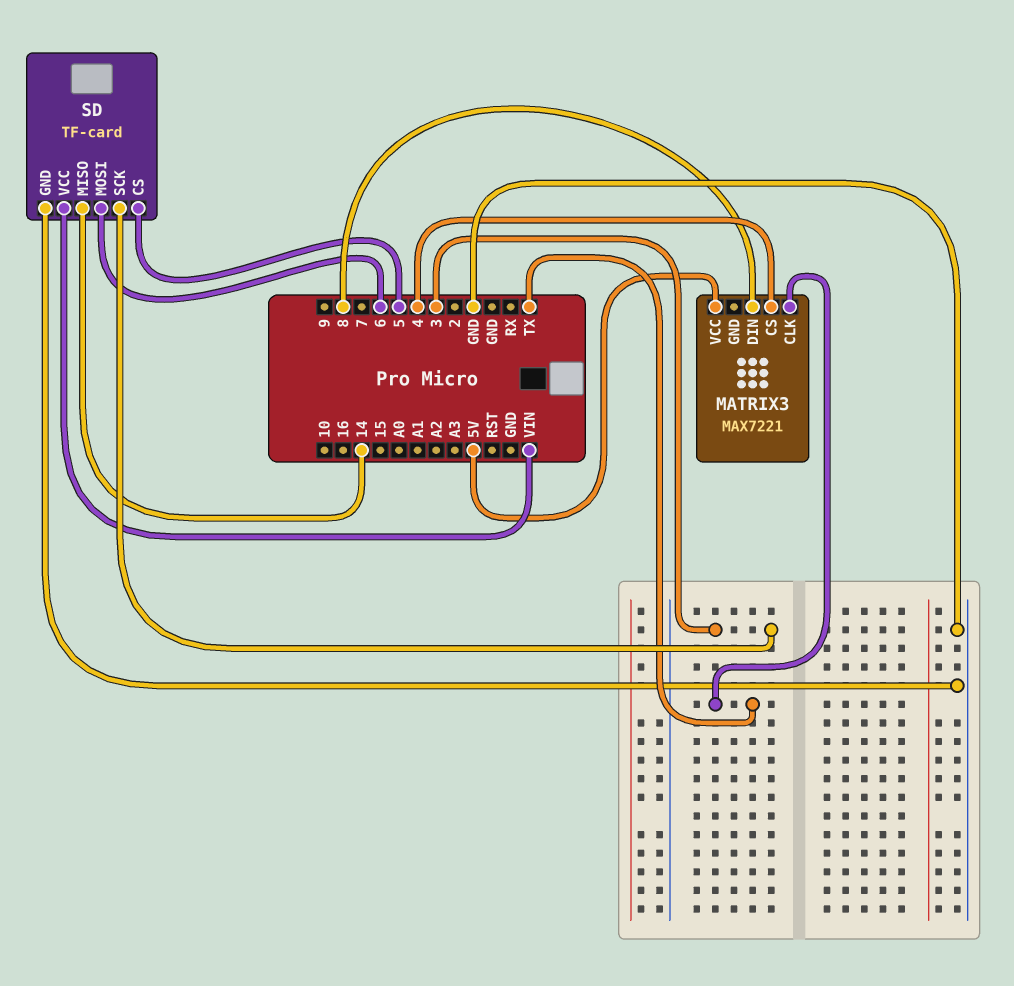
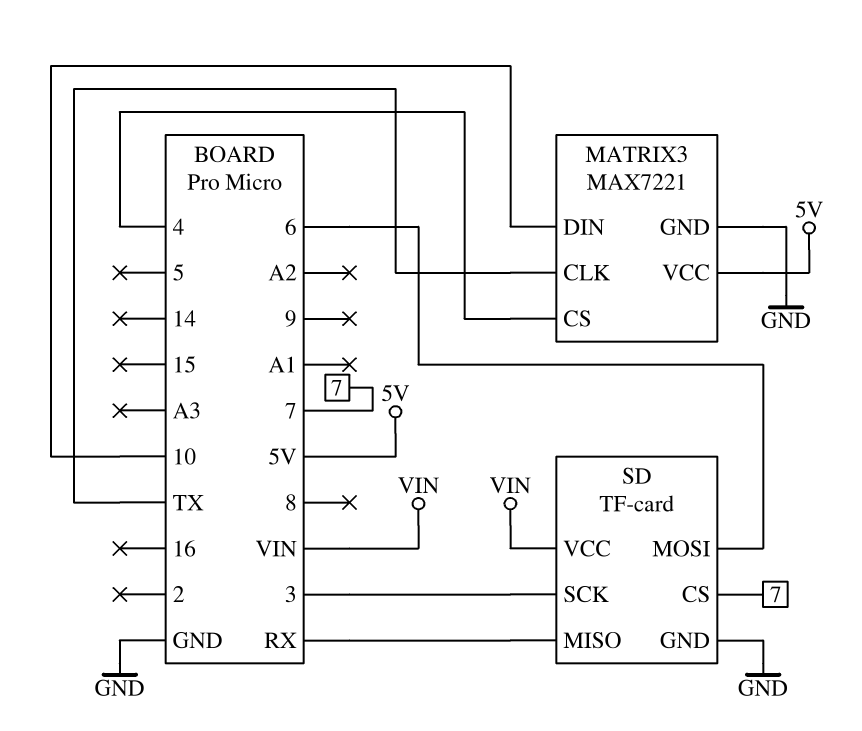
MATRIX3 pin DIN: 8 -> 10
MATRIX3 pin GND: none -> GND
SD pin CS: 5 -> 7
SD pin MISO: 14 -> RX

